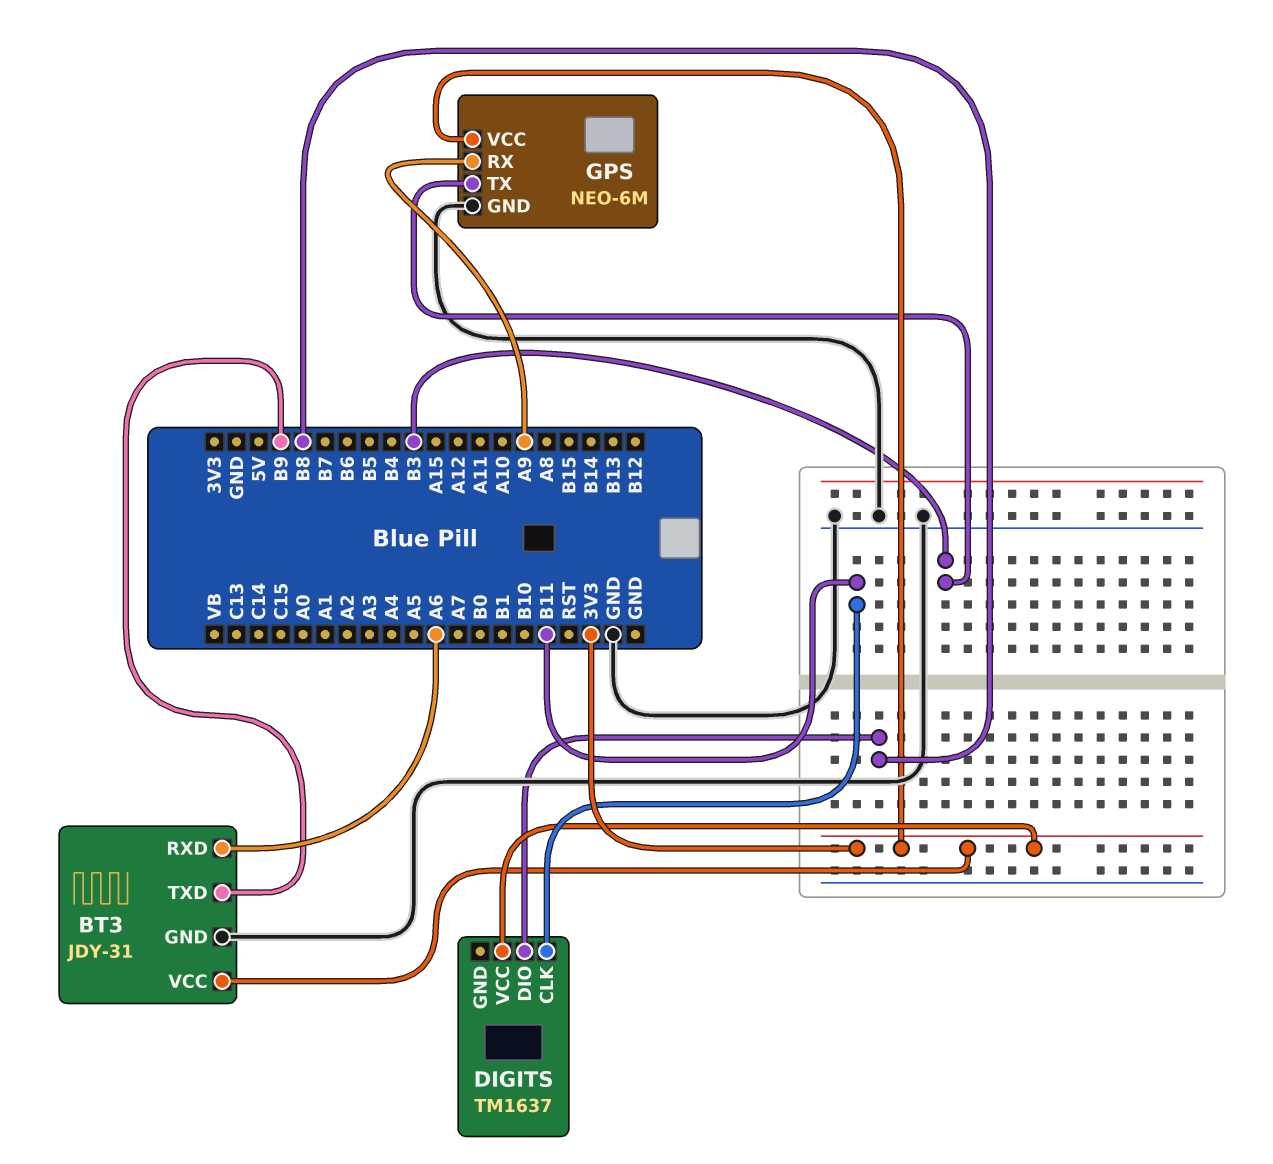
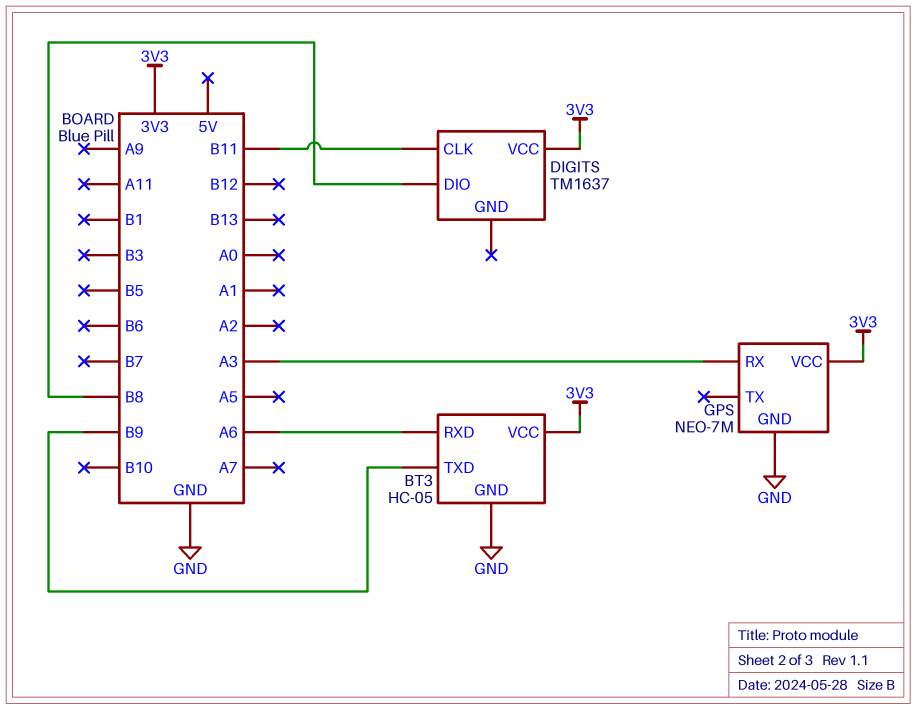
BT3: JDY-31 -> HC-05
GPS: NEO-6M -> NEO-7M
GPS pin RX: A9 -> A3
GPS pin TX: B3 -> none

